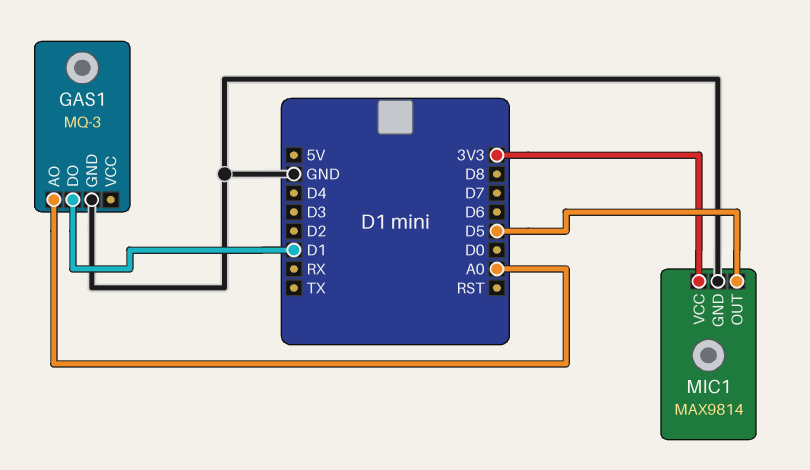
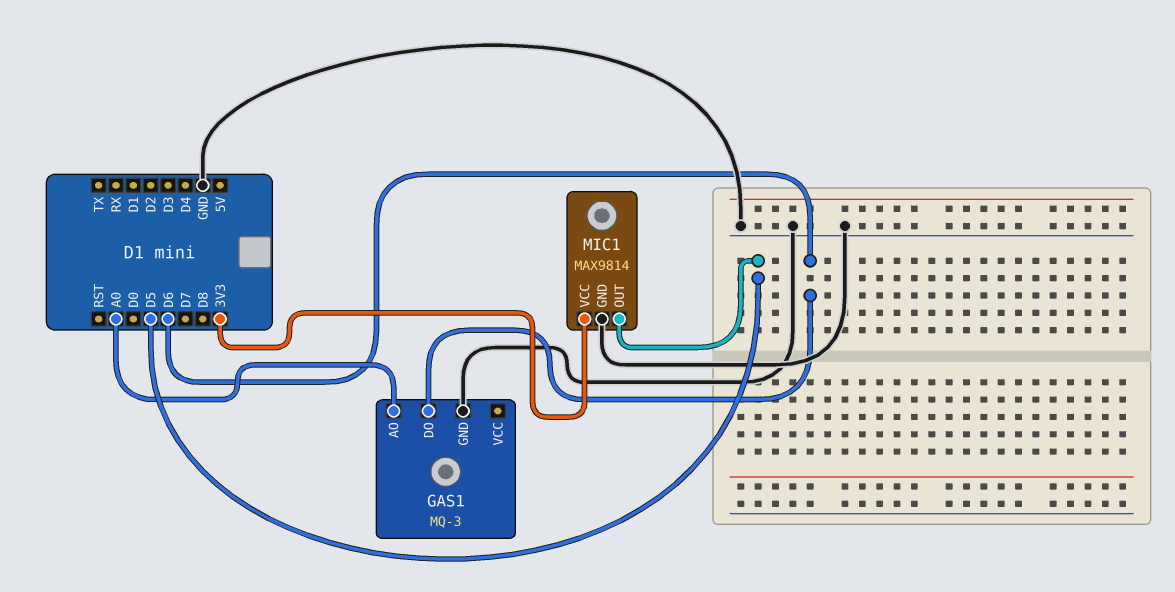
GAS1 pin DO: D1 -> D6

